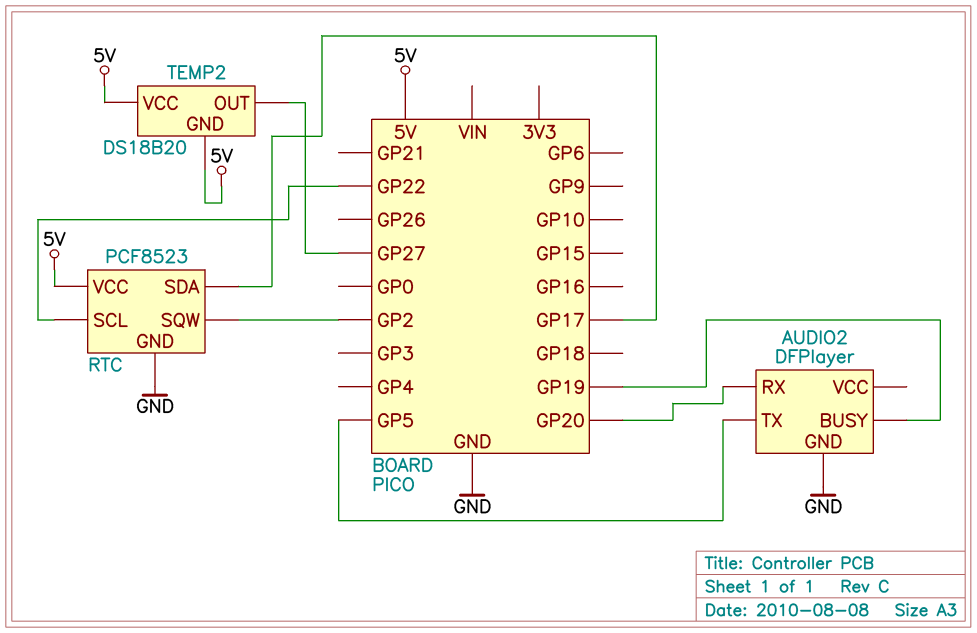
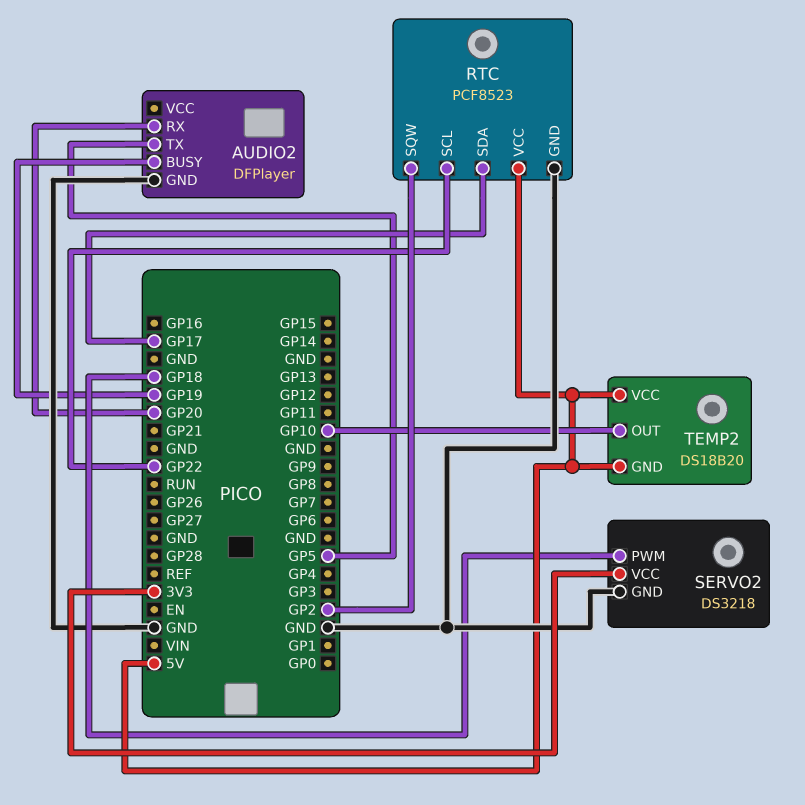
SERVO2: none -> DS3218
SERVO2 pin GND: none -> GND
SERVO2 pin PWM: none -> GP18
SERVO2 pin VCC: none -> 3V3
TEMP2 pin OUT: GP27 -> GP10

